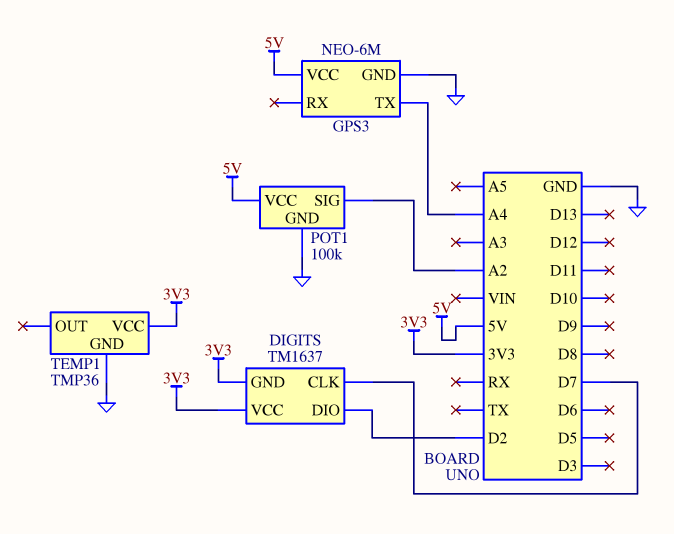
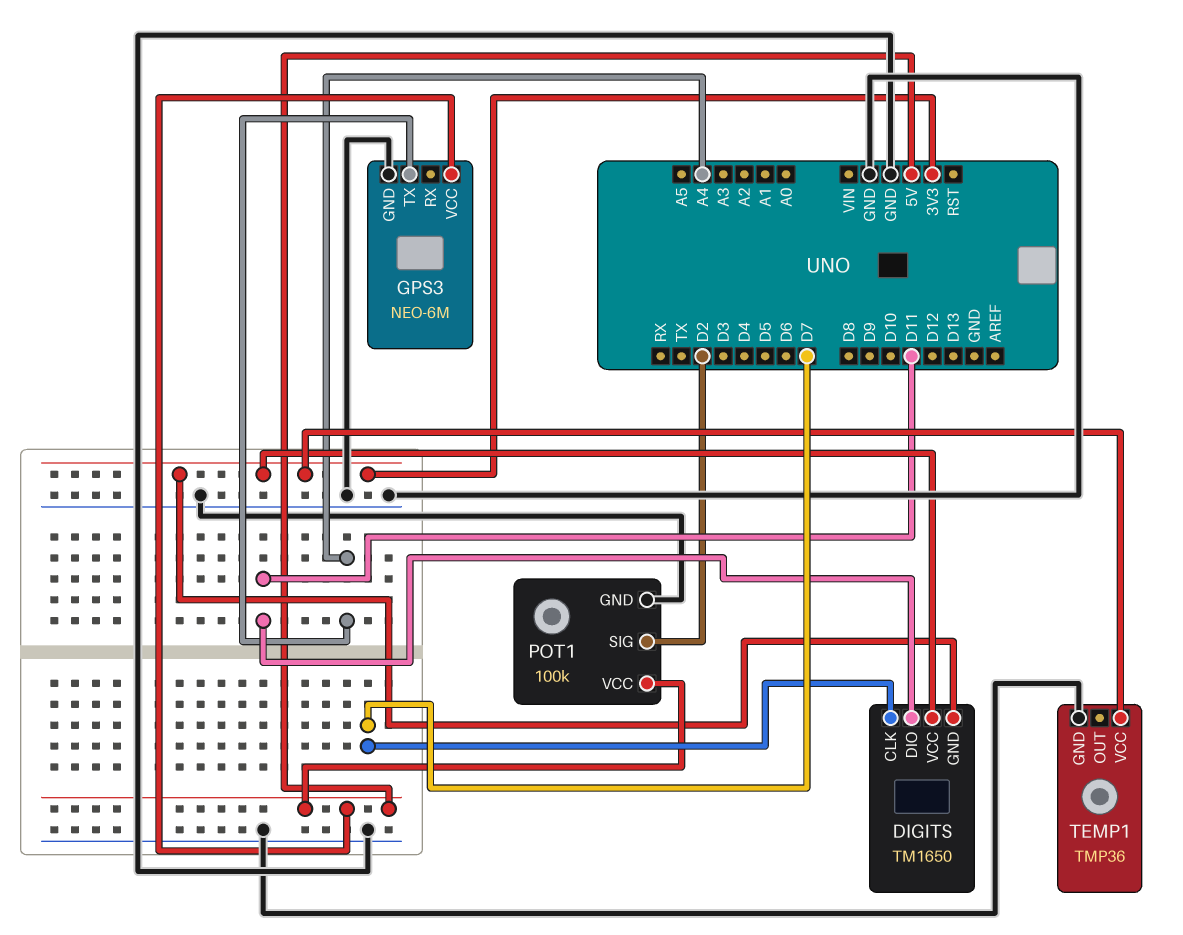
DIGITS: TM1637 -> TM1650
DIGITS pin DIO: D2 -> D11
POT1 pin SIG: A2 -> D2

